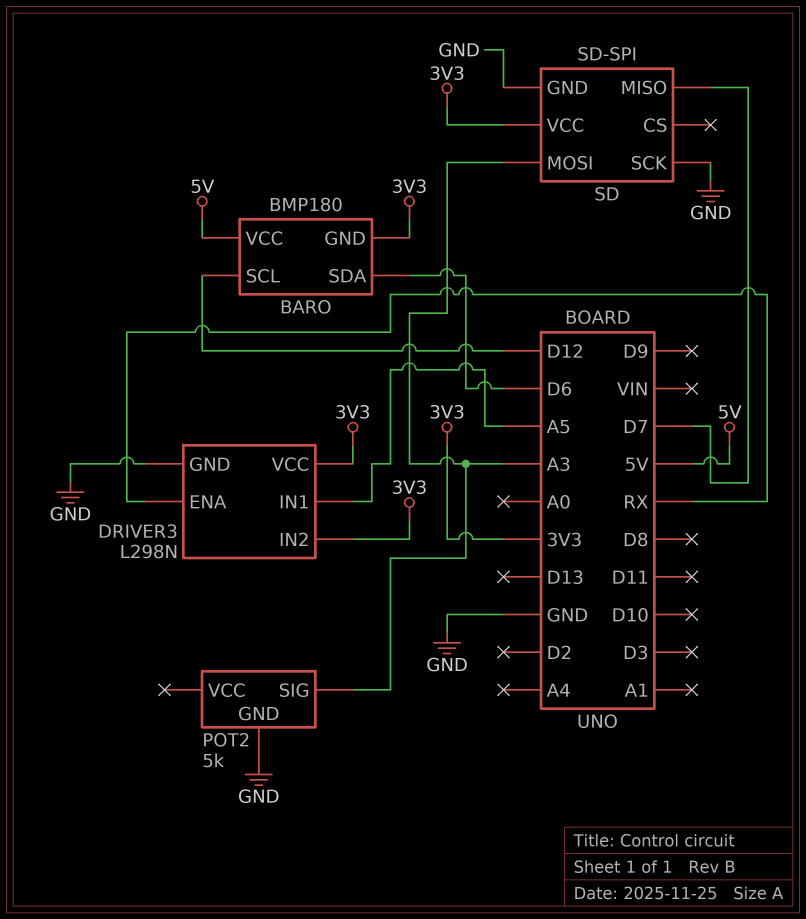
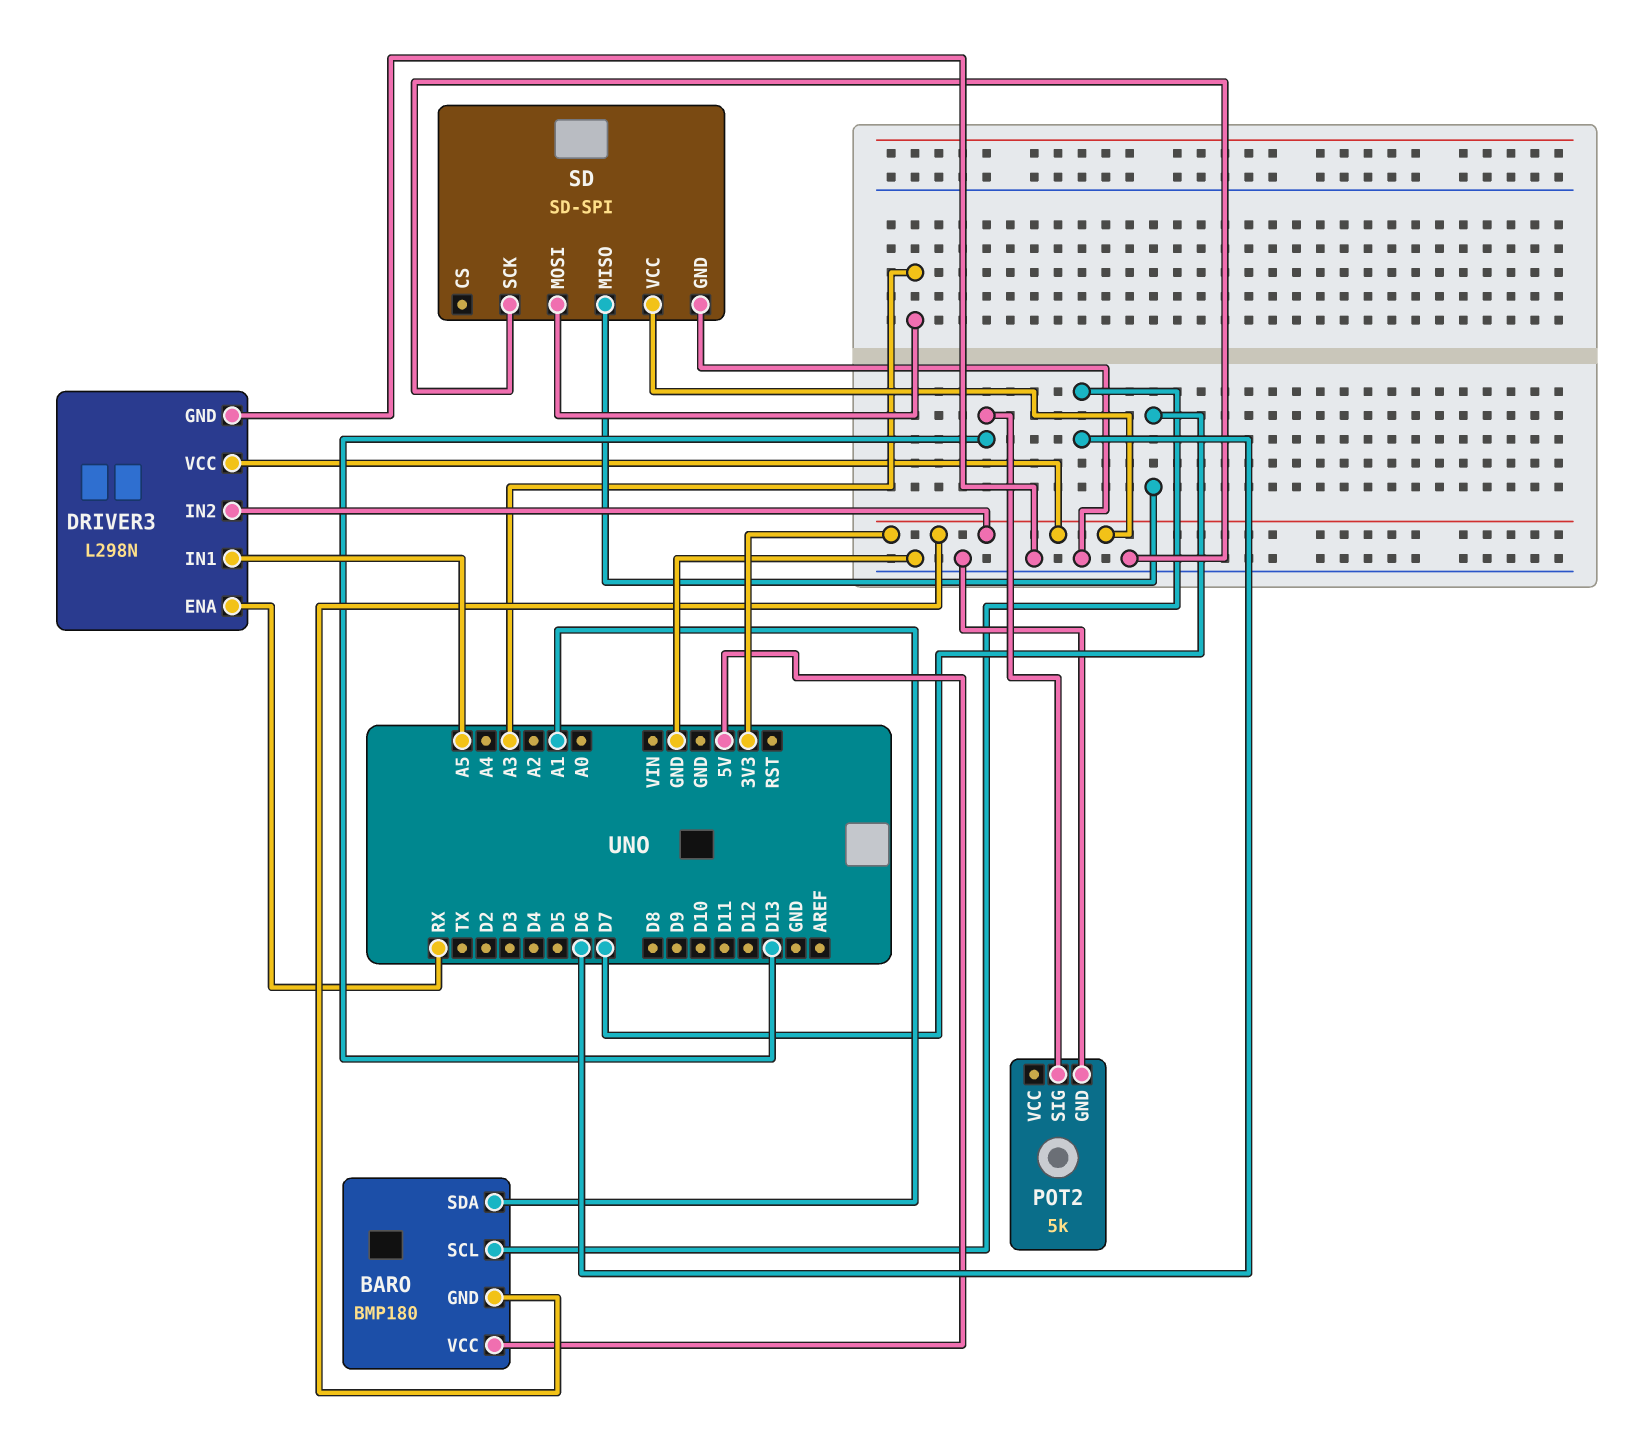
BARO pin SCL: D12 -> D6
BARO pin SDA: D6 -> A1
POT2 pin SIG: A3 -> D13

